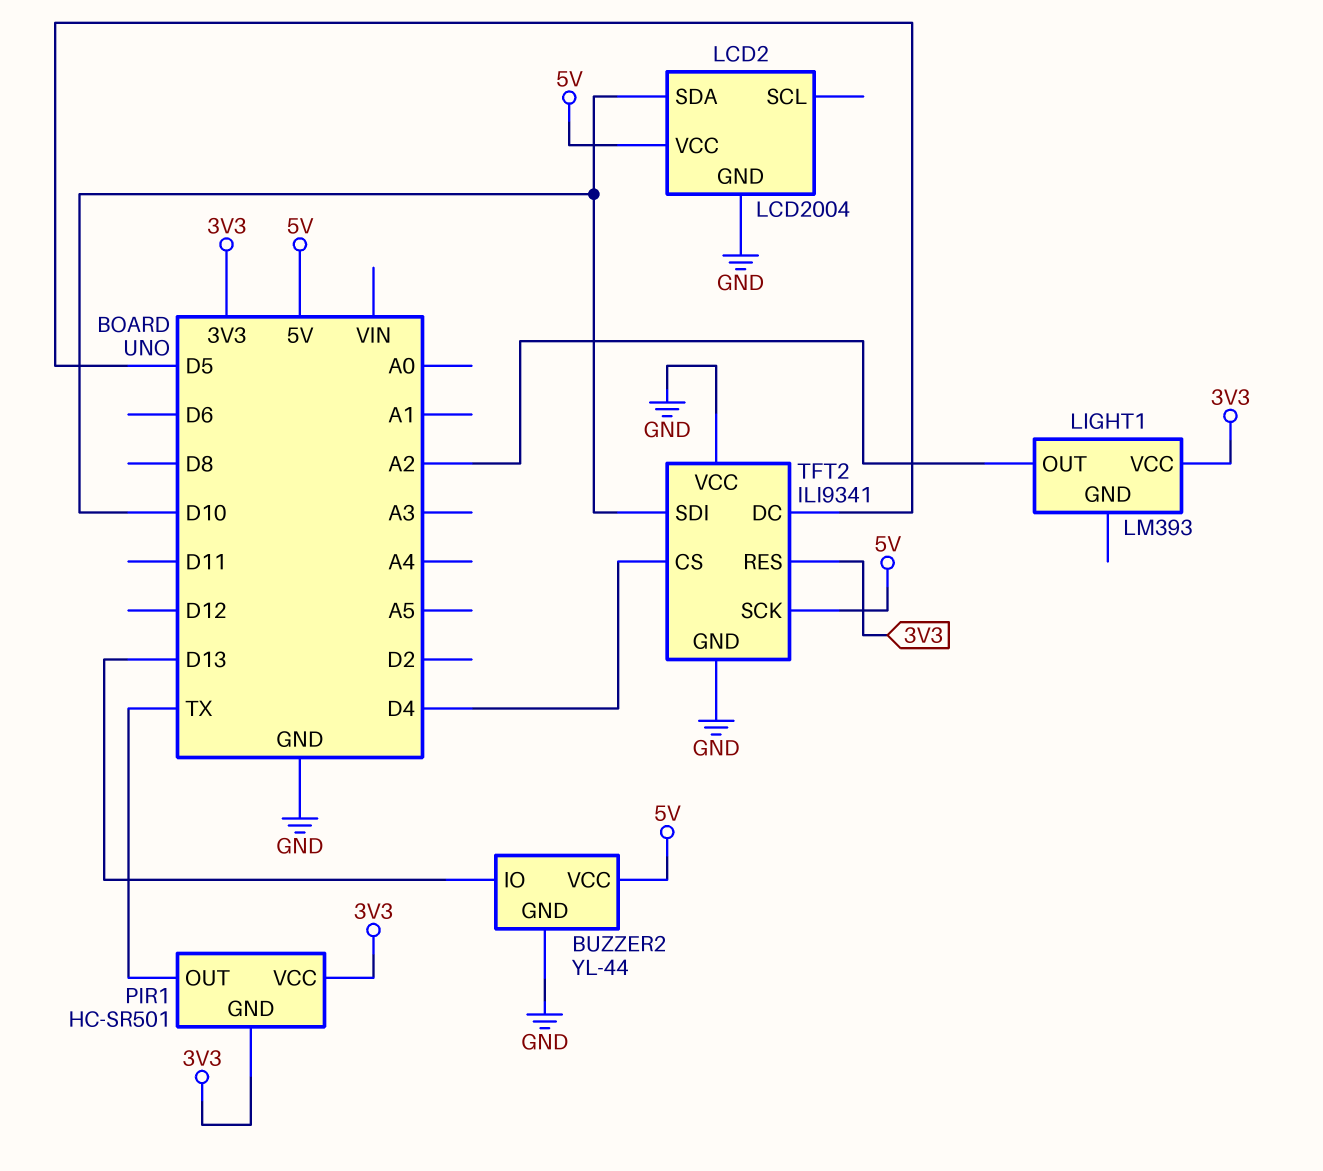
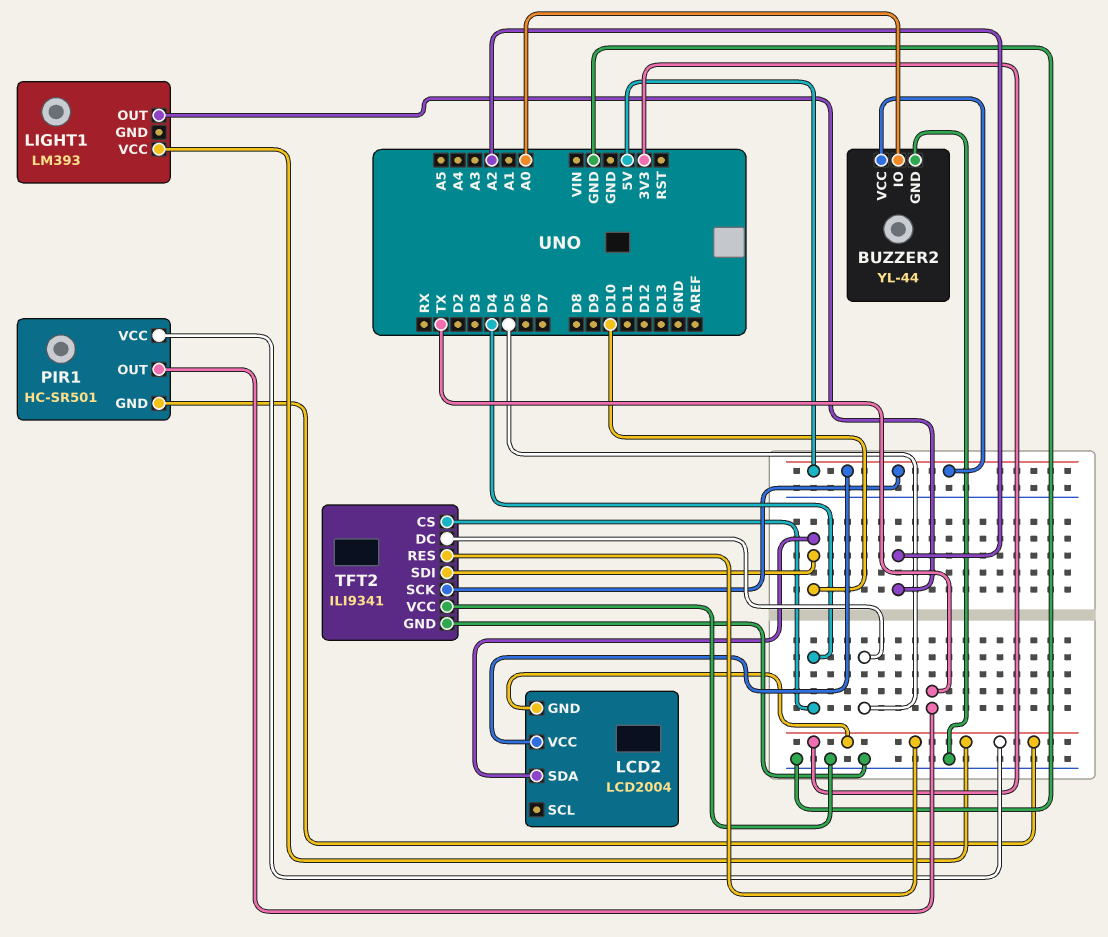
BUZZER2 pin IO: D13 -> A0
LCD2 pin GND: GND -> 3V3

